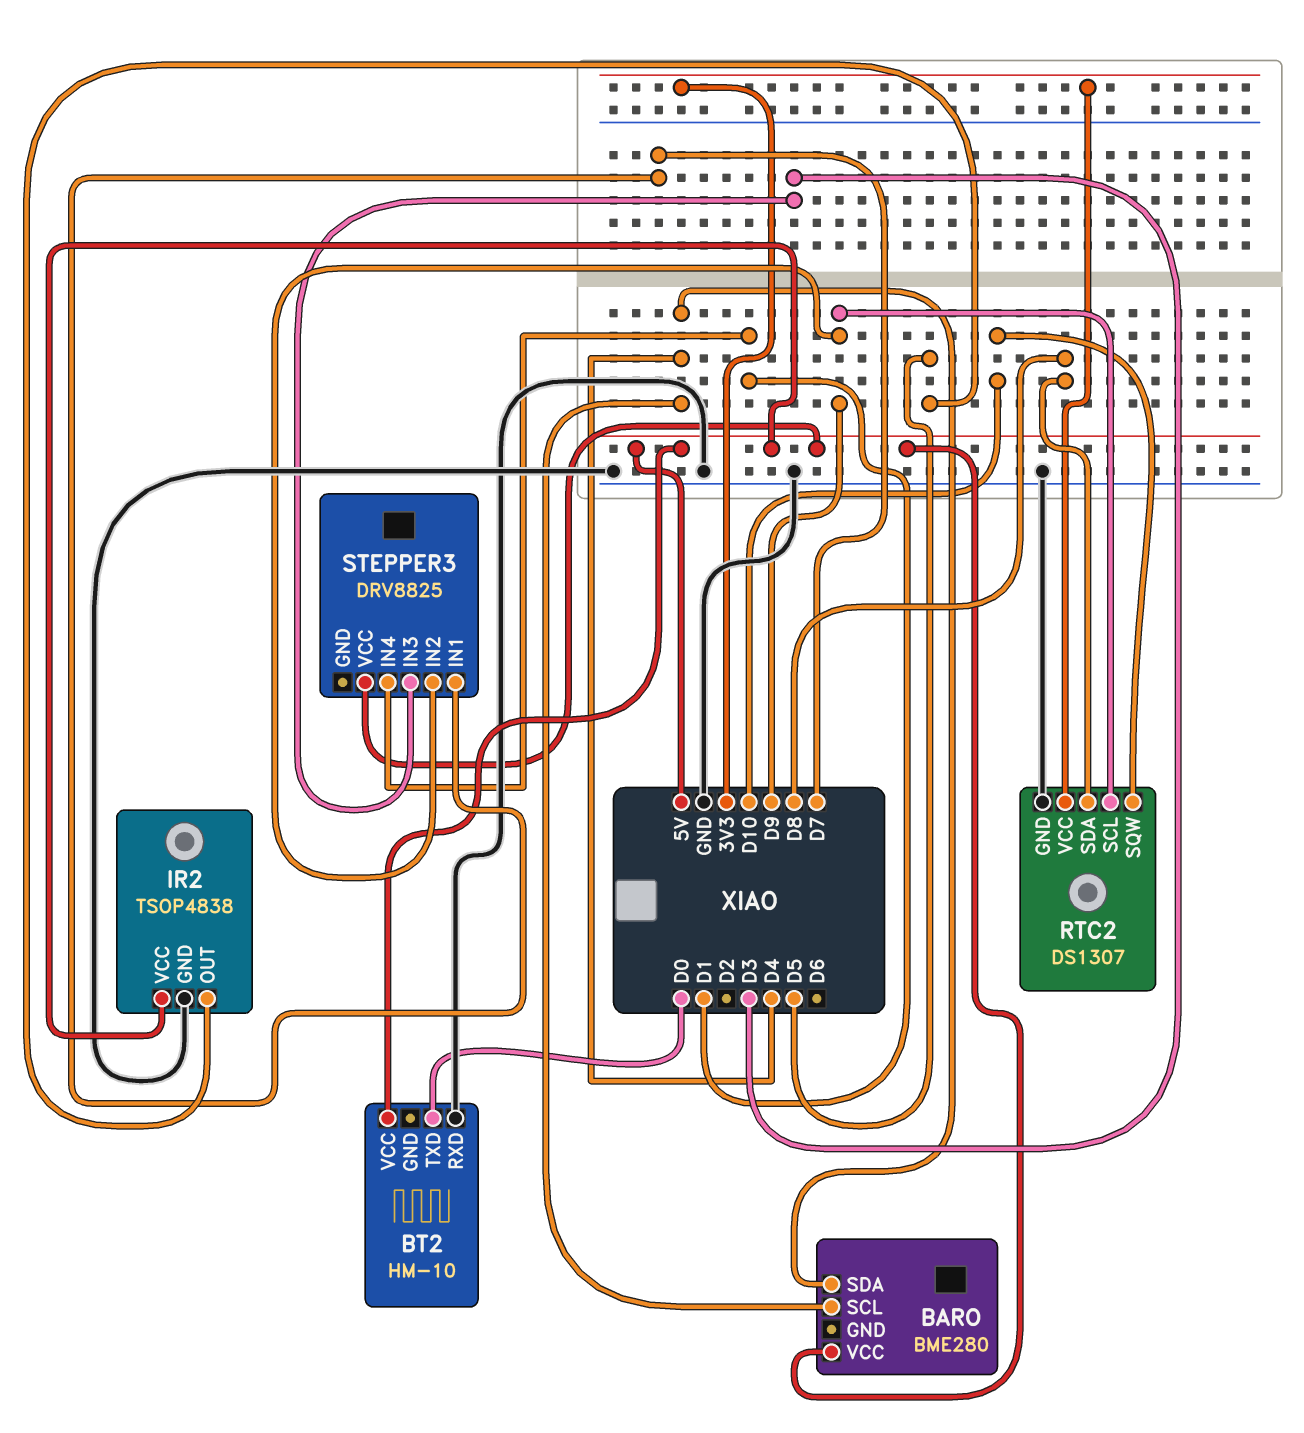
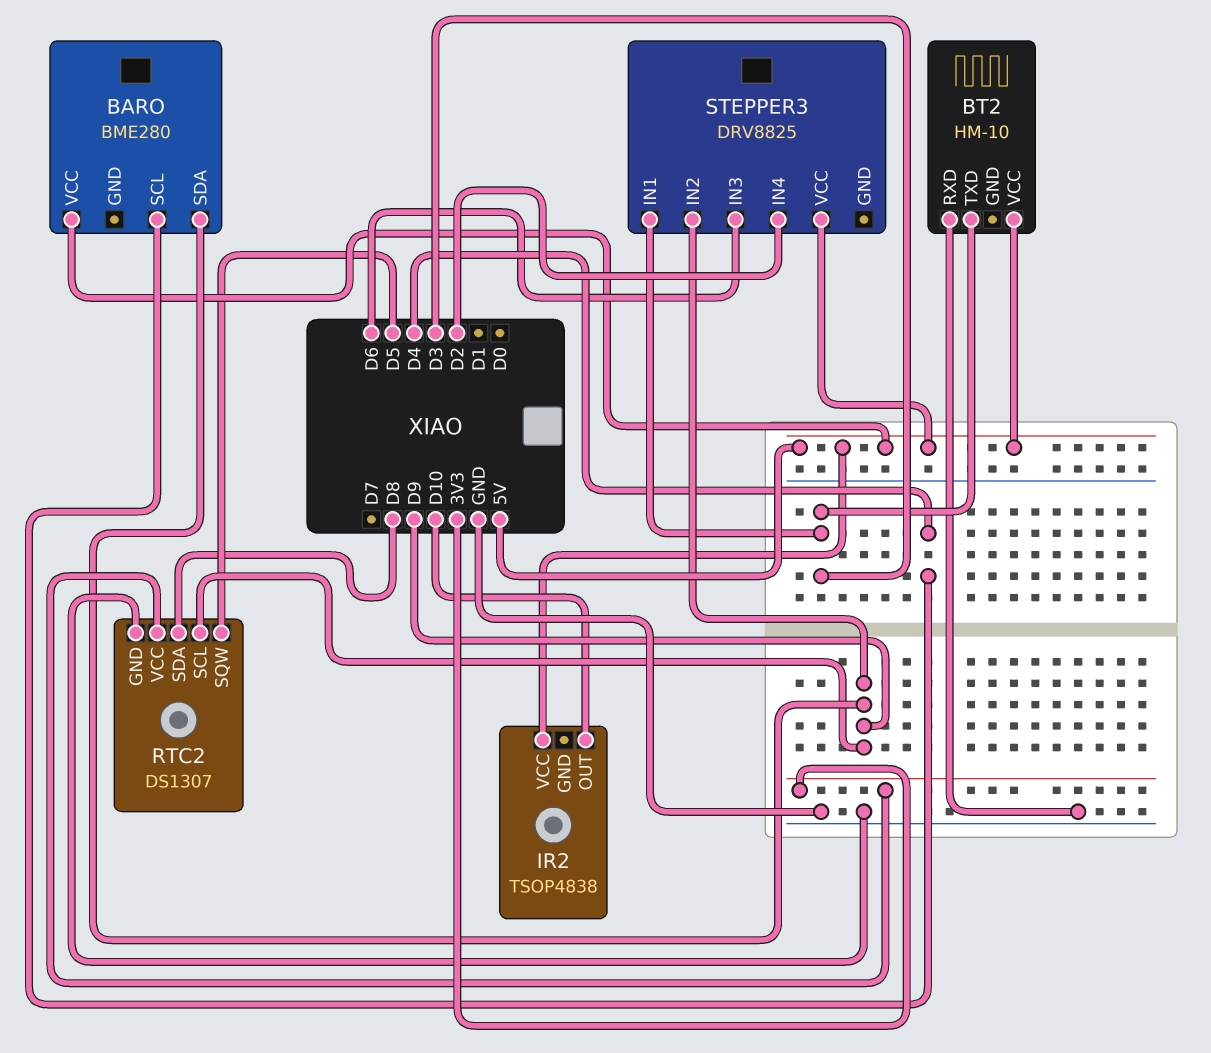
BARO pin SDA: D4 -> D9
BT2 pin TXD: D0 -> D3
IR2 pin GND: GND -> none
IR2 pin OUT: D5 -> D10
RTC2 pin SQW: D10 -> D5
STEPPER3 pin IN1: D7 -> D3
STEPPER3 pin IN3: D3 -> D6
STEPPER3 pin IN4: D1 -> D2

